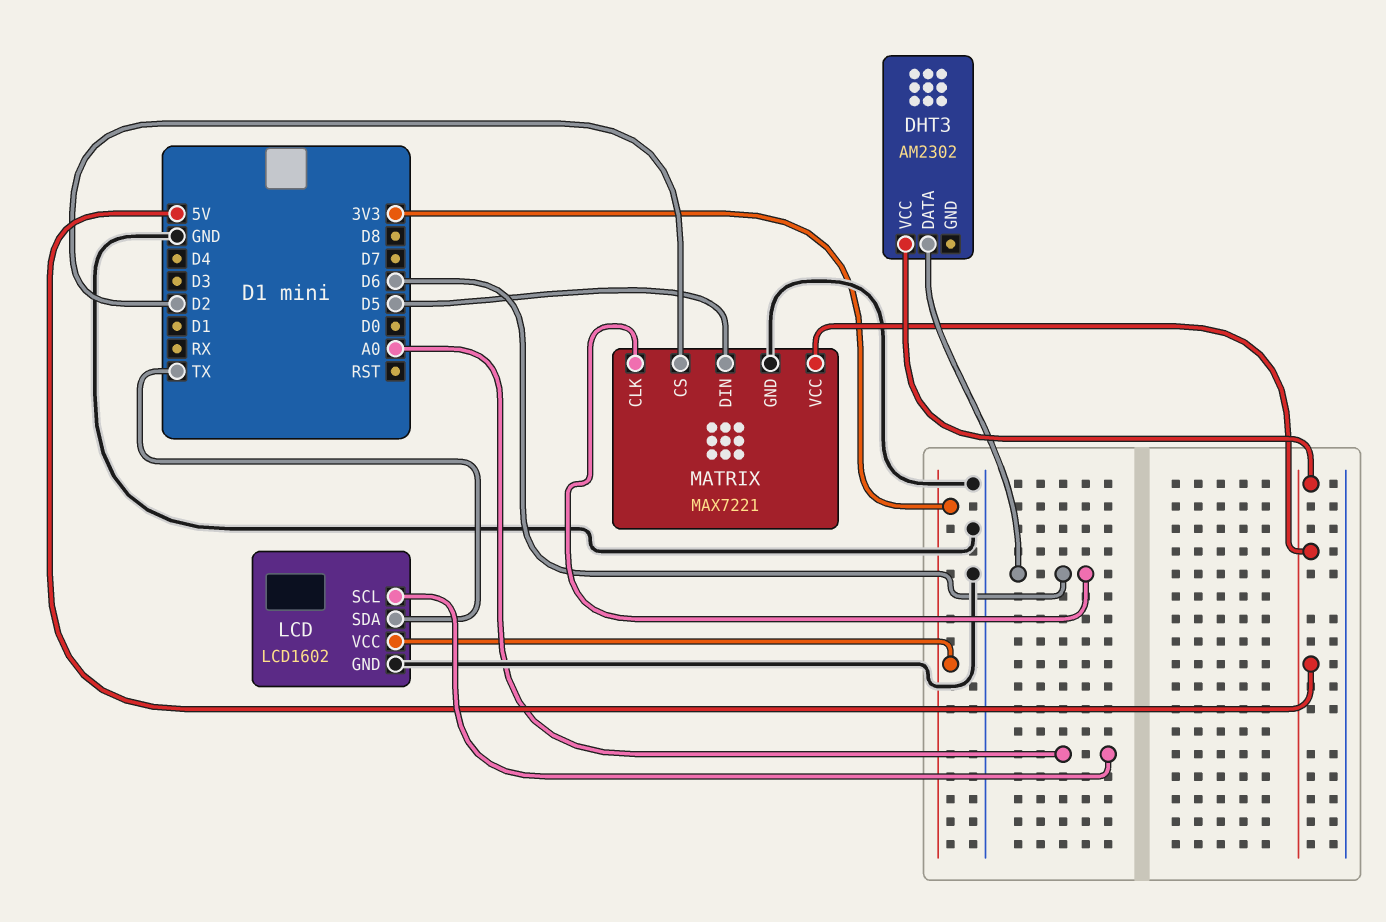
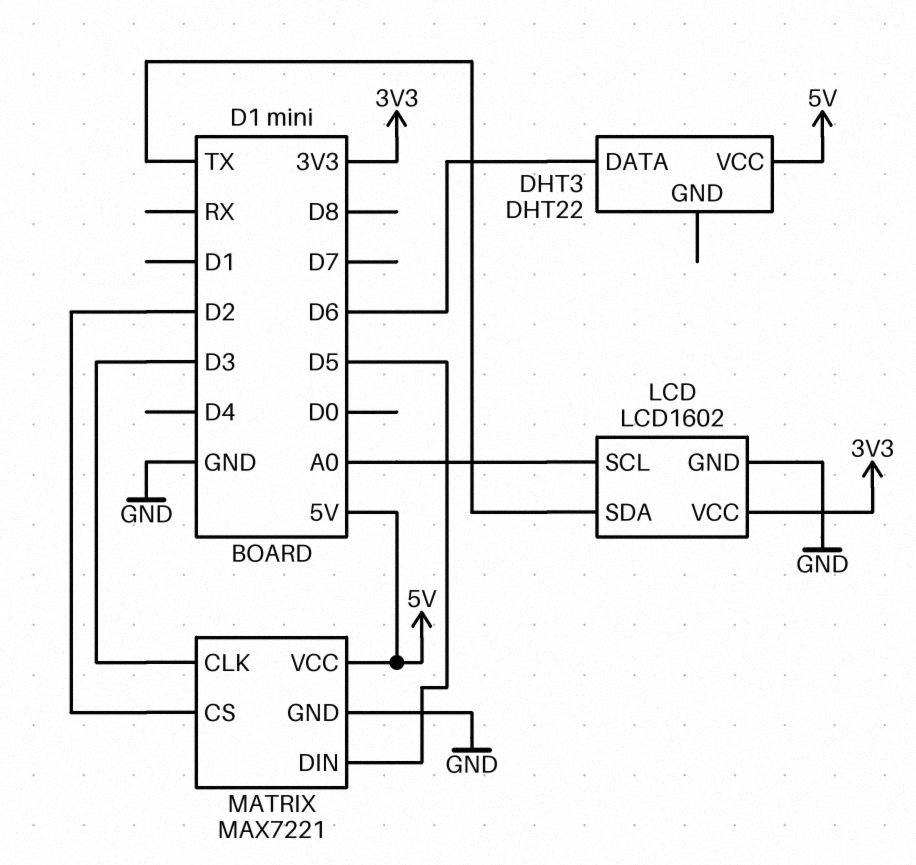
DHT3: AM2302 -> DHT22
MATRIX pin CLK: D6 -> D3

